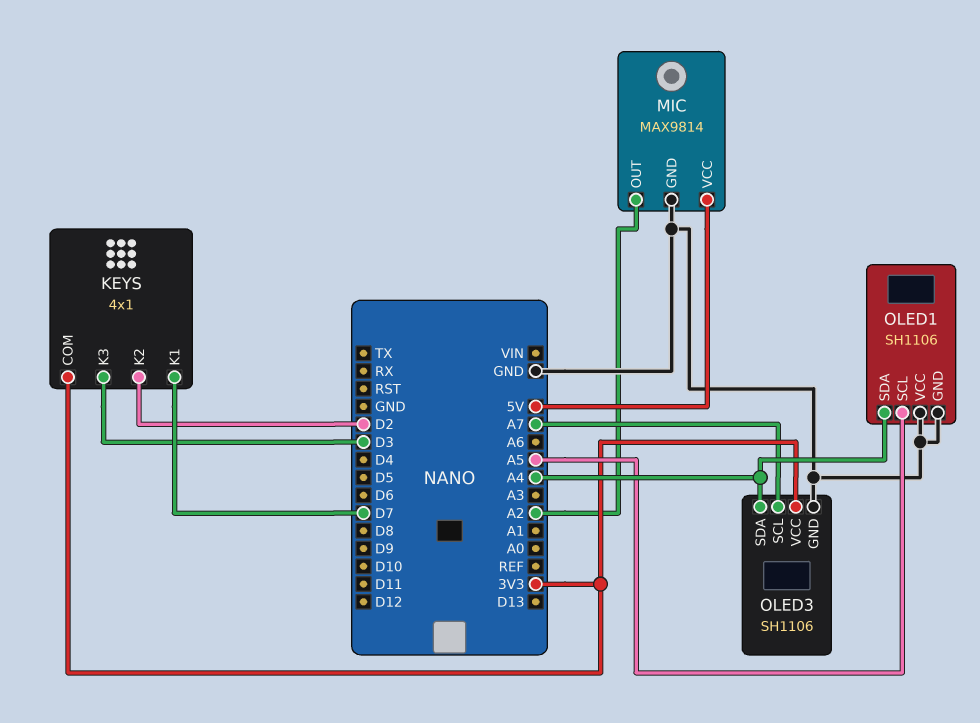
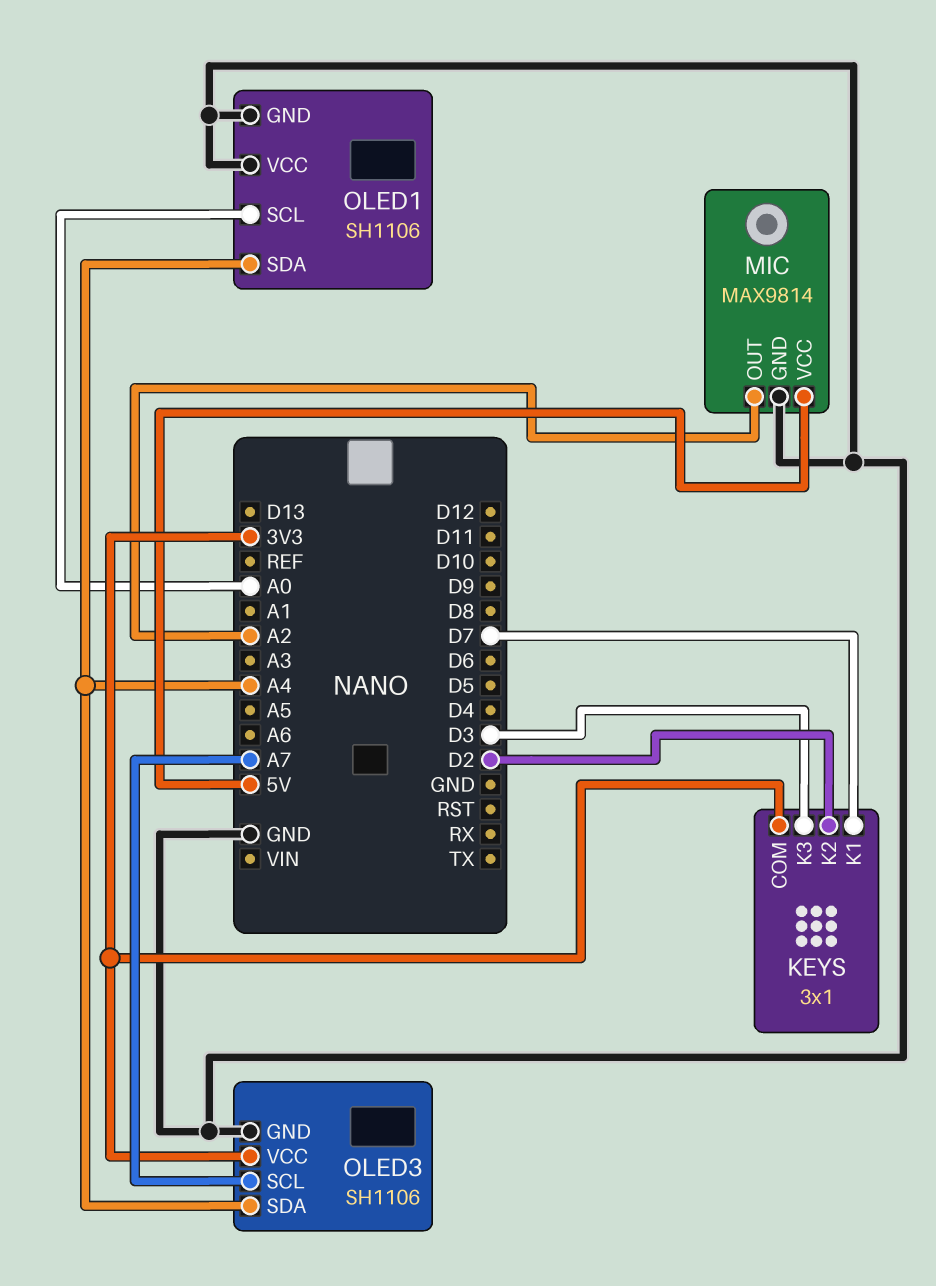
KEYS: 4x1 -> 3x1
OLED1 pin SCL: A5 -> A0

